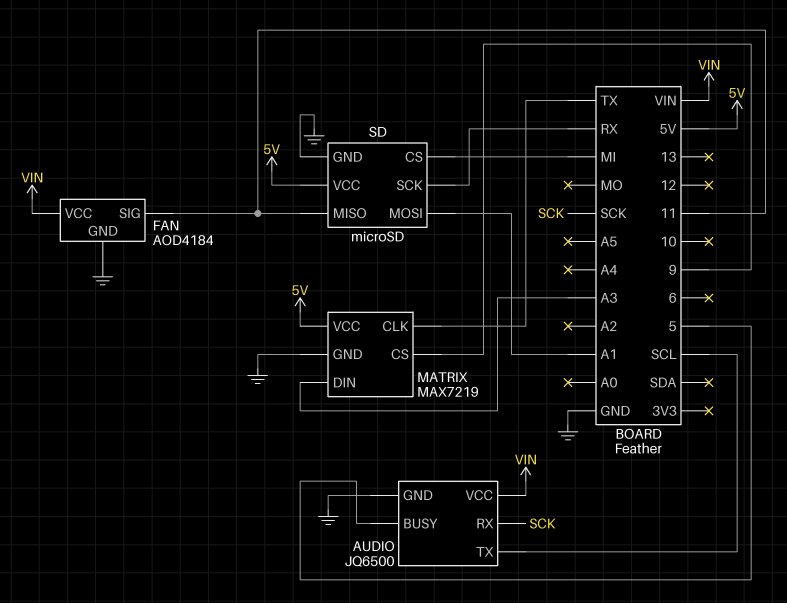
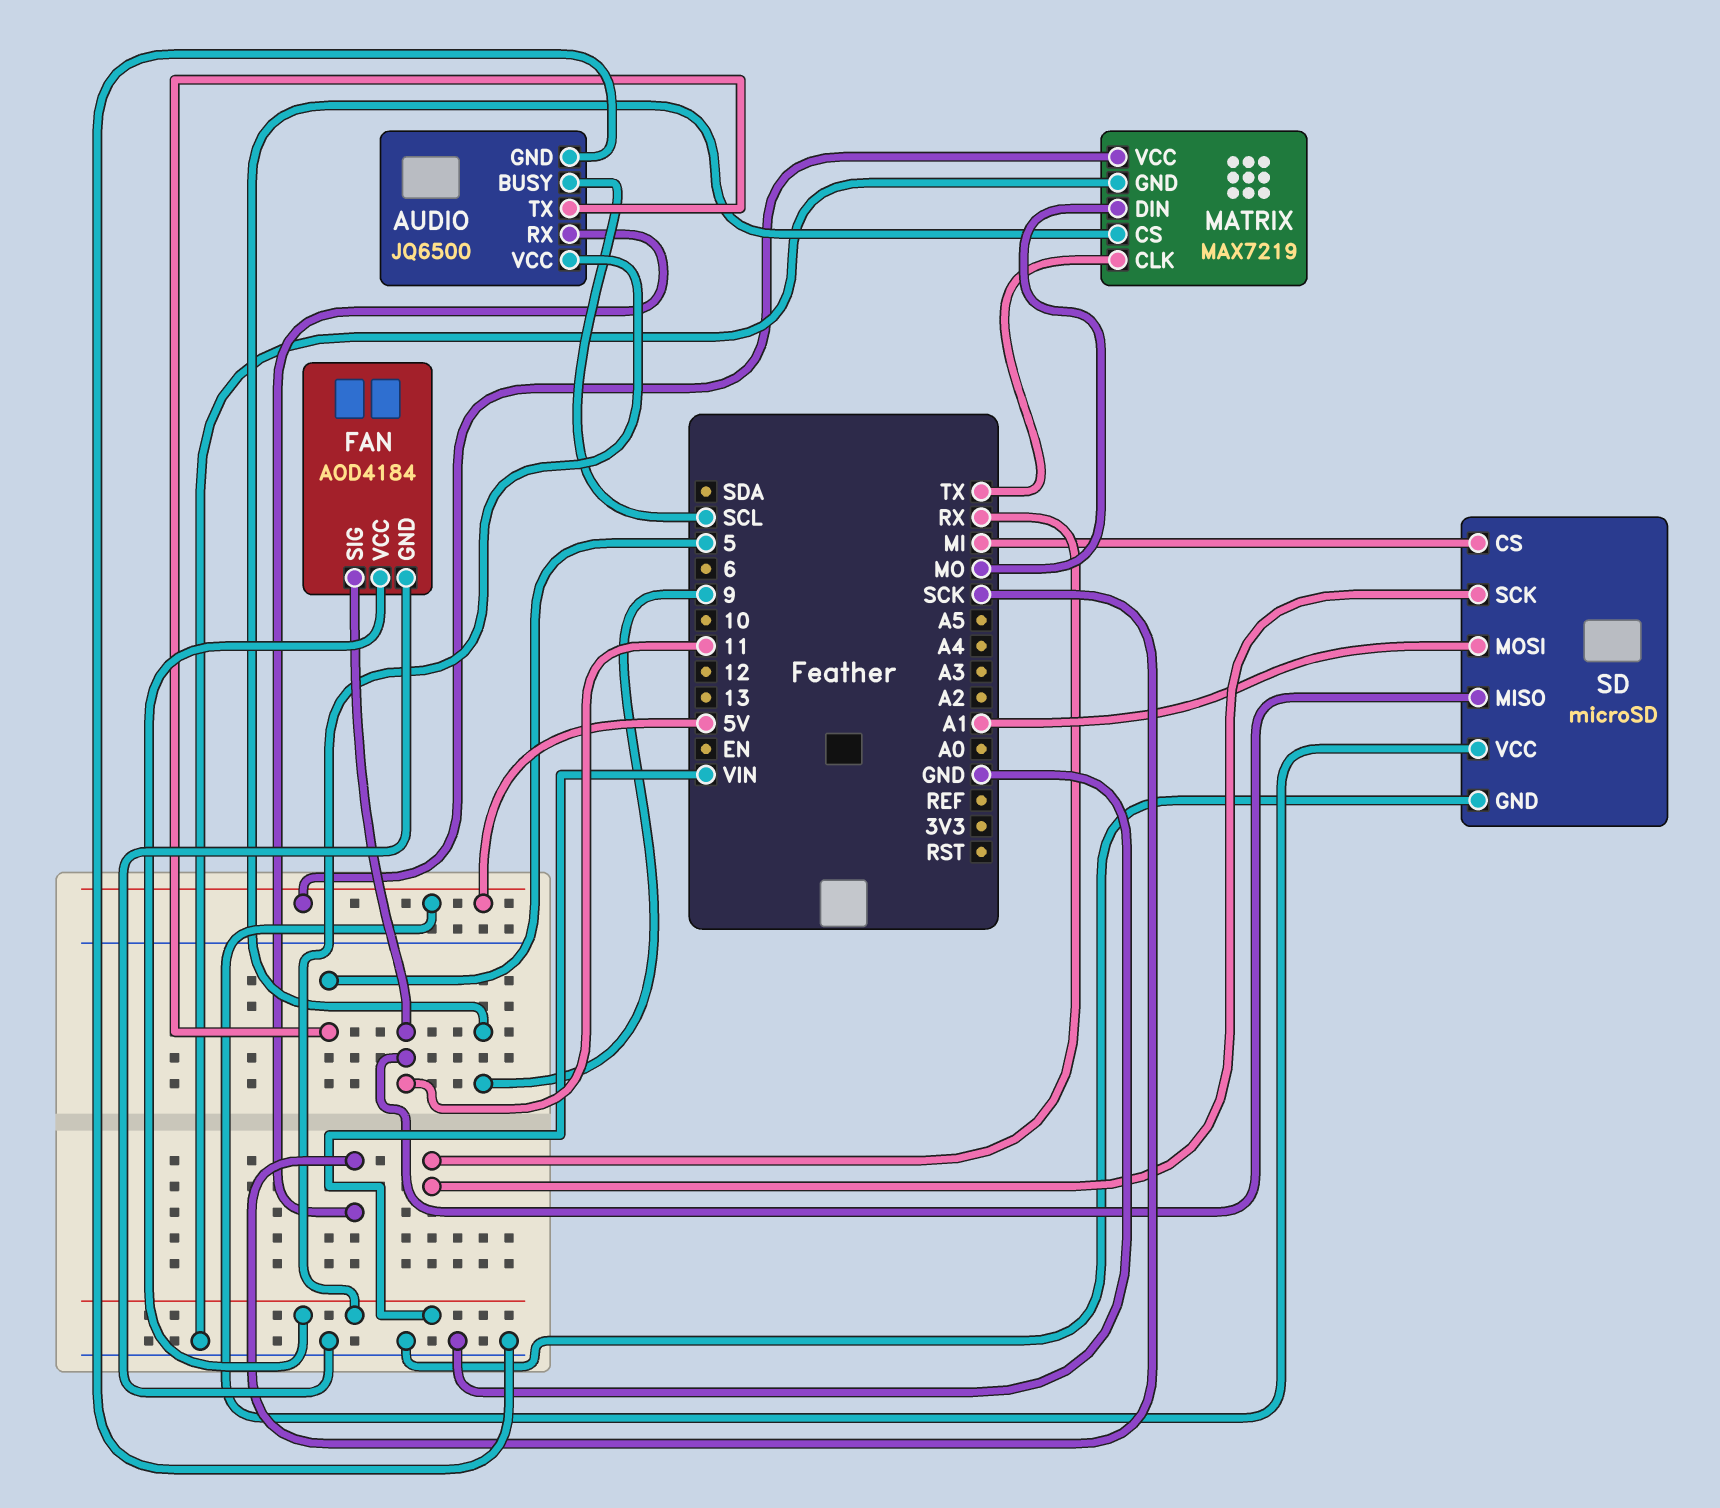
AUDIO pin BUSY: 5 -> SCL
AUDIO pin TX: SCL -> 5
MATRIX pin DIN: A3 -> MO

